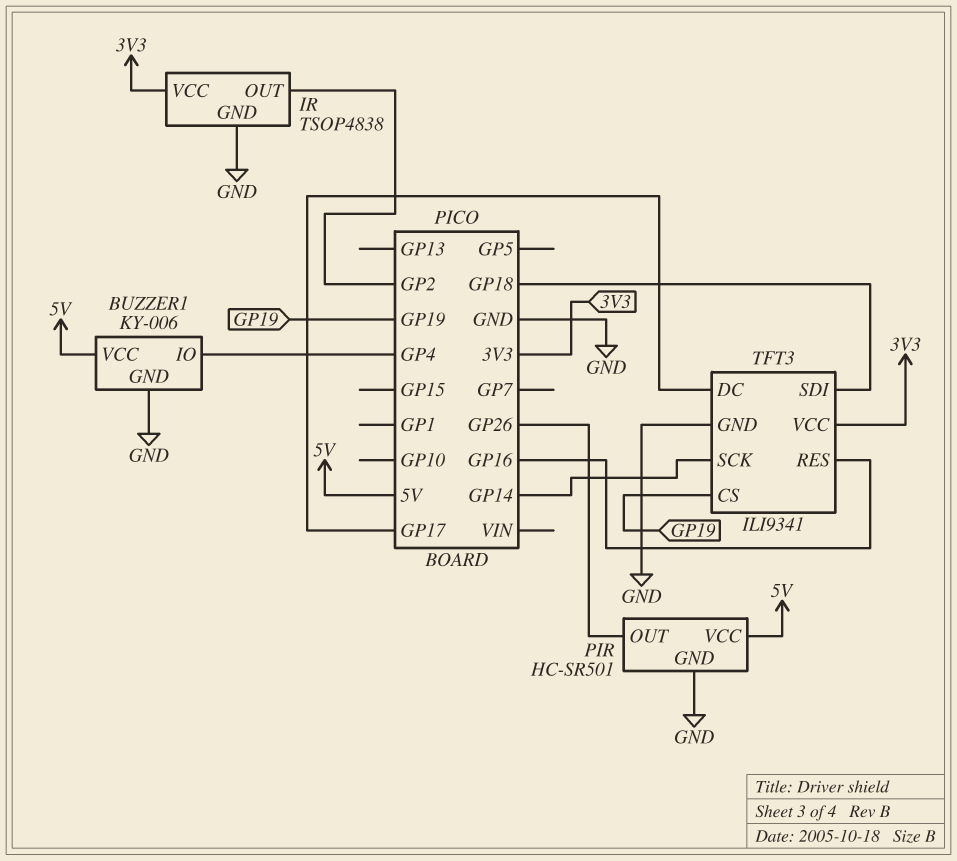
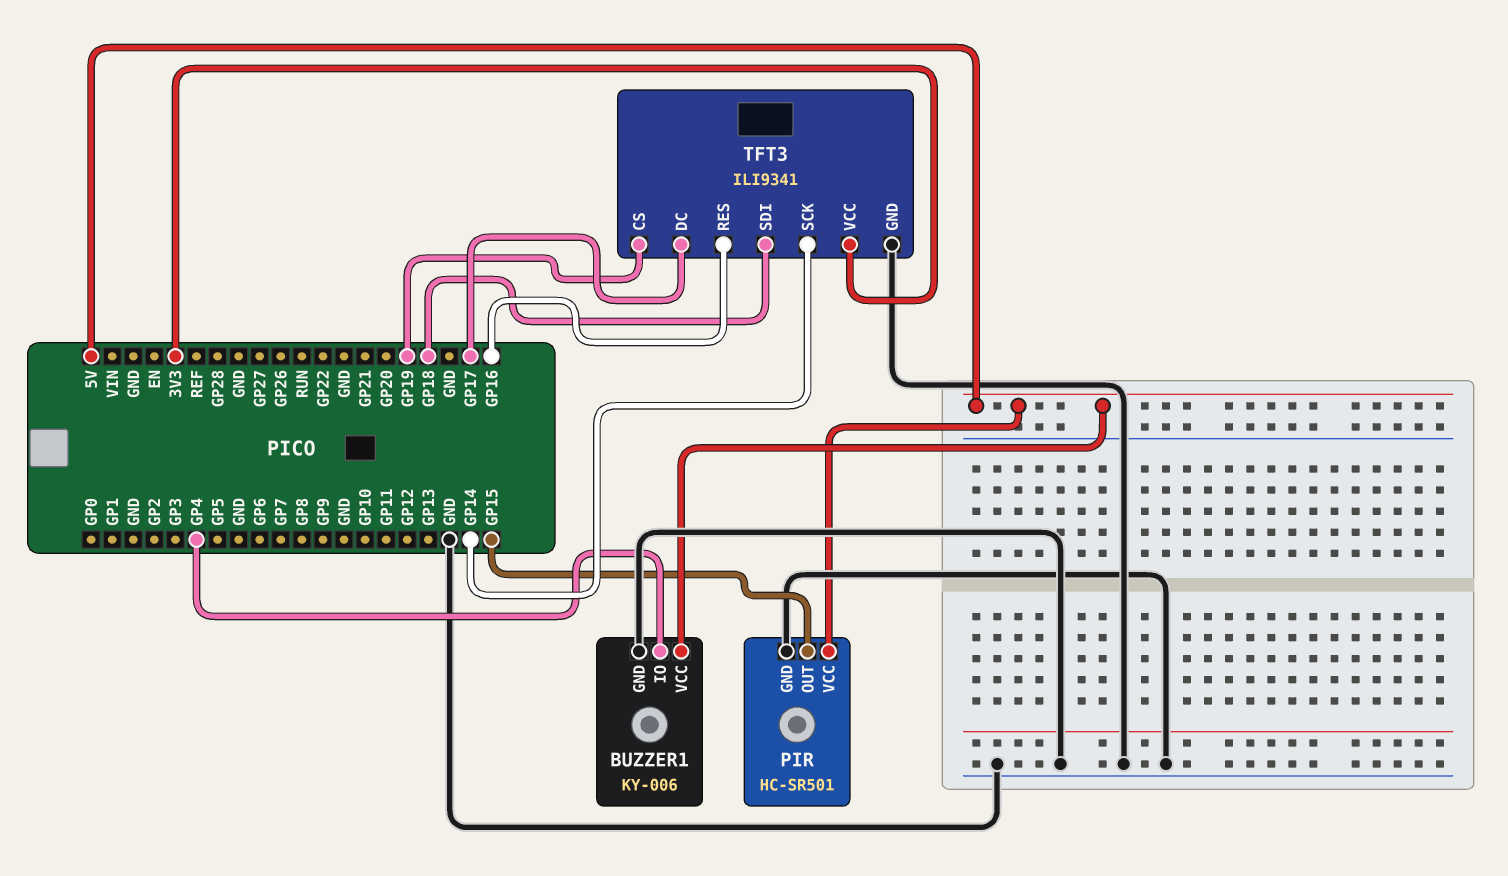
IR: TSOP4838 -> none
IR pin GND: GND -> none
IR pin OUT: GP2 -> none
IR pin VCC: 3V3 -> none
PIR pin OUT: GP26 -> GP15

